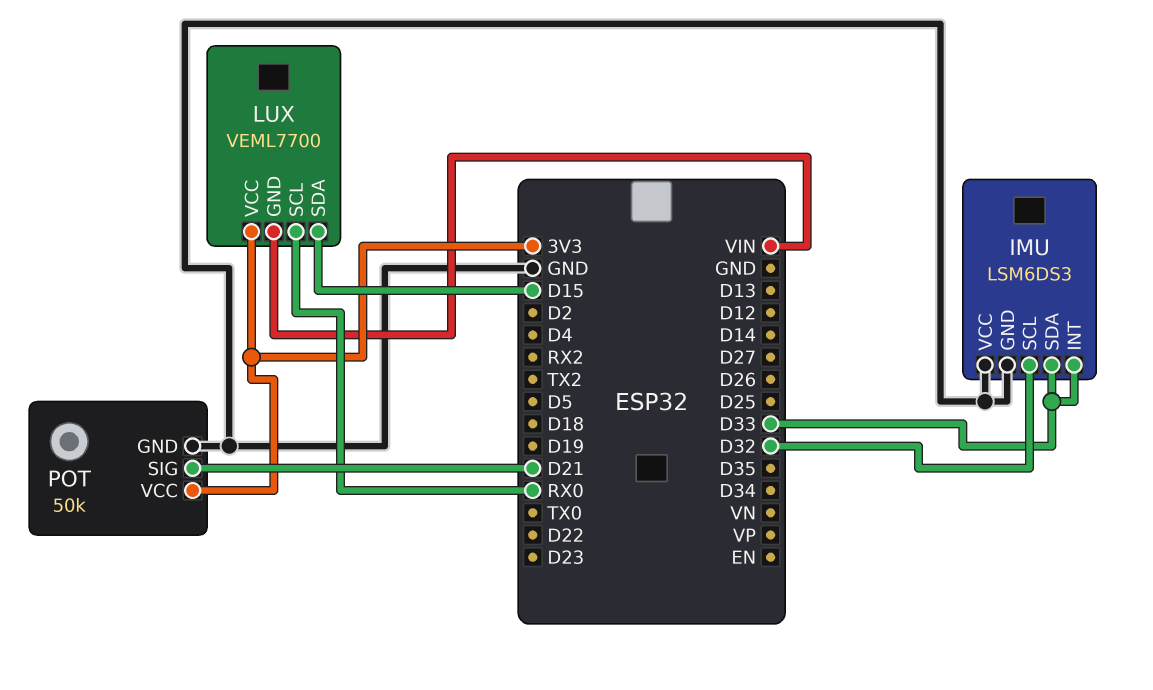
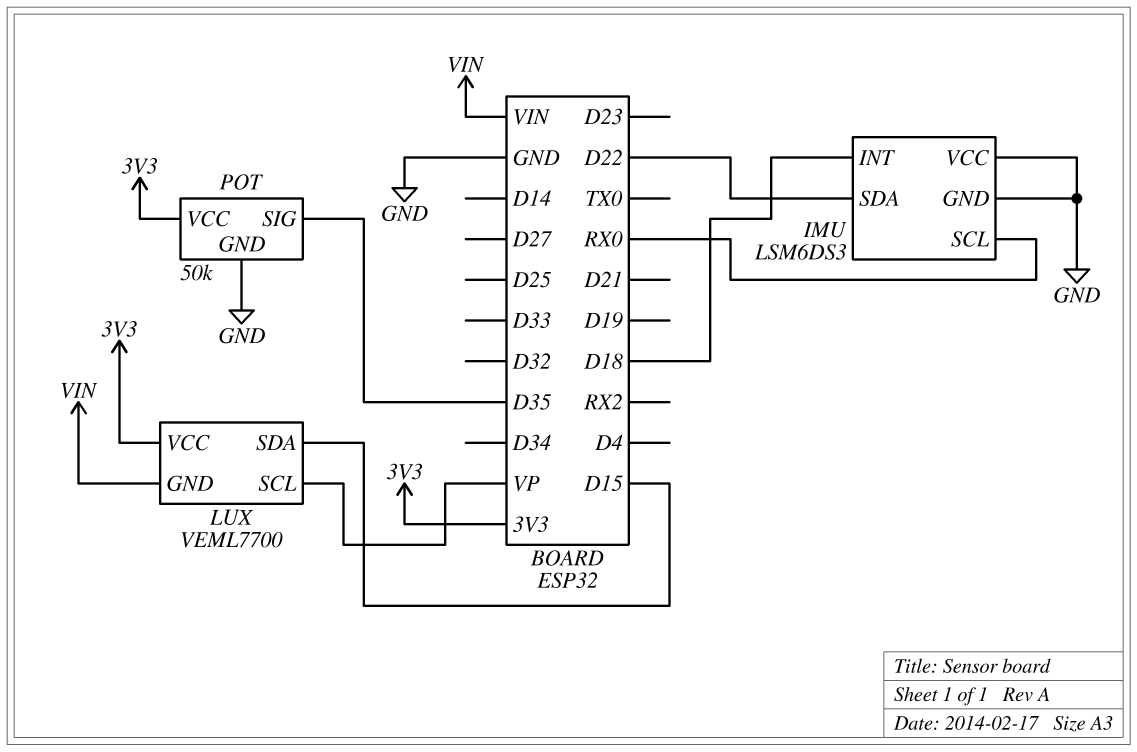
IMU pin INT: D33 -> D18
IMU pin SCL: D32 -> RX0
IMU pin SDA: D33 -> D22
LUX pin SCL: RX0 -> VP
POT pin SIG: D21 -> D35

